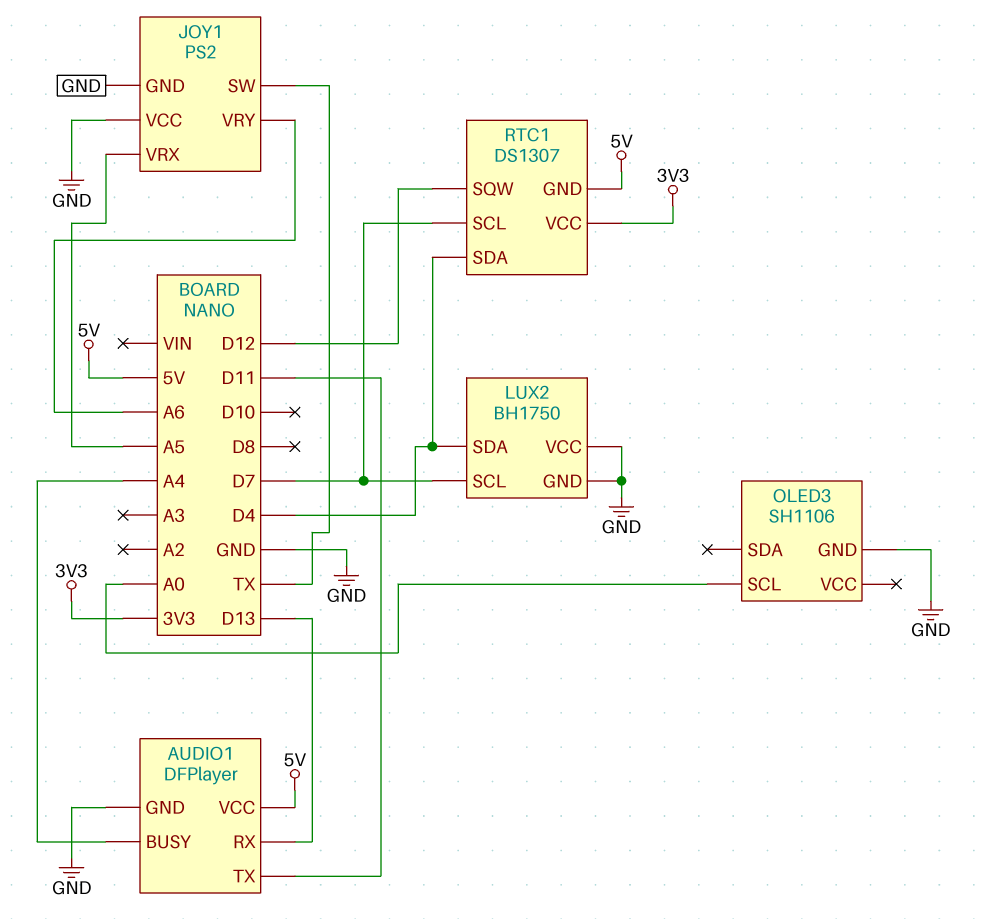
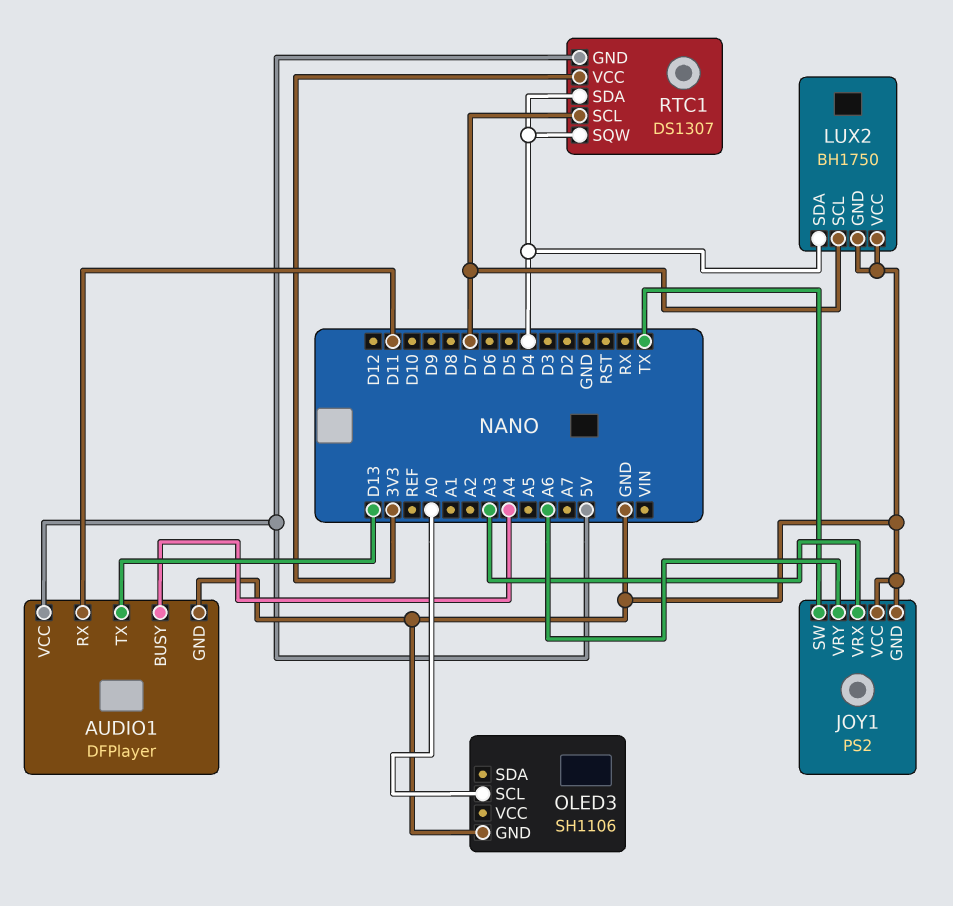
AUDIO1 pin RX: D13 -> D11
AUDIO1 pin TX: D11 -> D13
JOY1 pin VRX: A5 -> A3
RTC1 pin SQW: D12 -> D4

